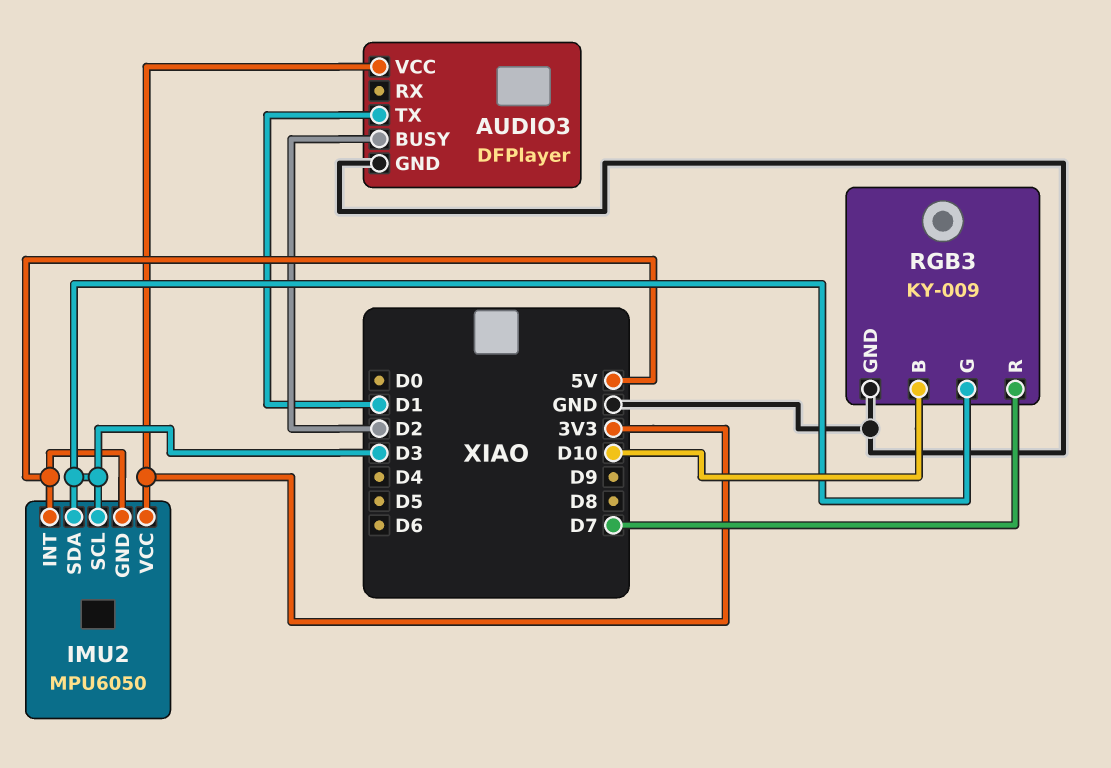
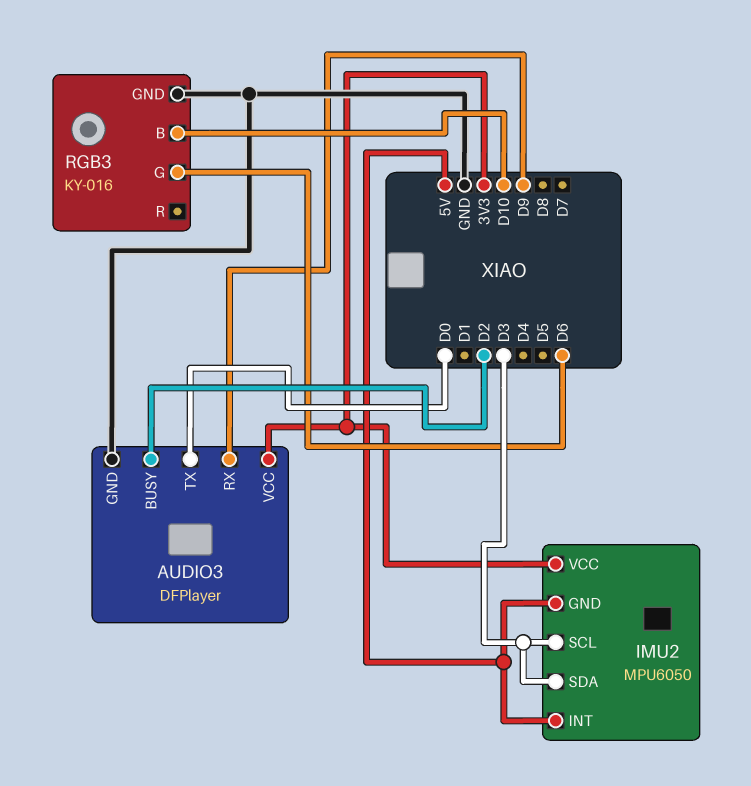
AUDIO3 pin RX: none -> D9
AUDIO3 pin TX: D1 -> D0
RGB3: KY-009 -> KY-016
RGB3 pin G: D3 -> D6
RGB3 pin R: D7 -> none

